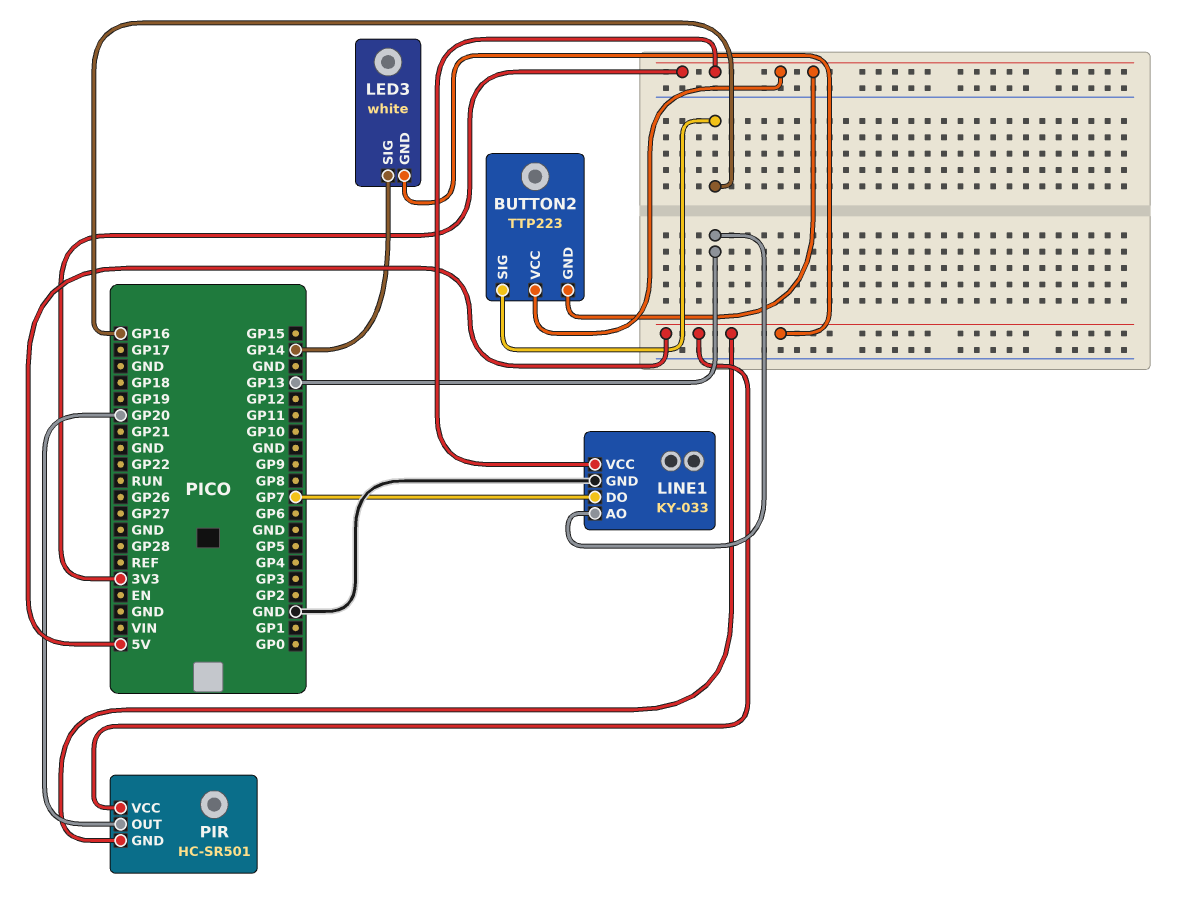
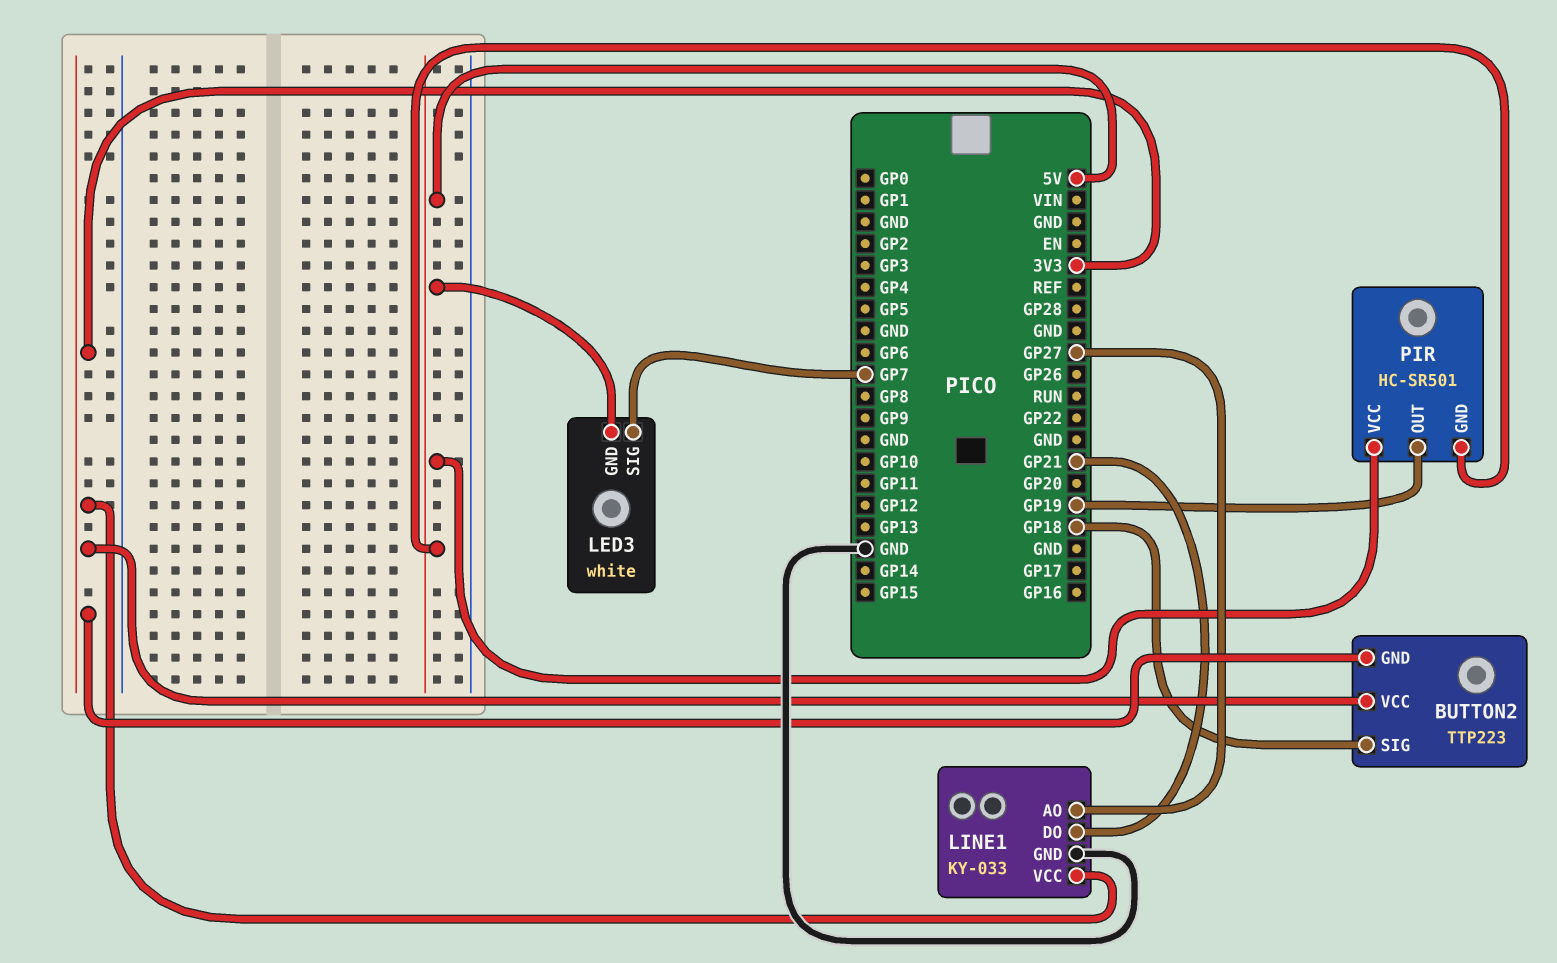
BUTTON2 pin SIG: GP16 -> GP18
LED3 pin SIG: GP14 -> GP7
LINE1 pin AO: GP13 -> GP27
LINE1 pin DO: GP7 -> GP21
PIR pin OUT: GP20 -> GP19

